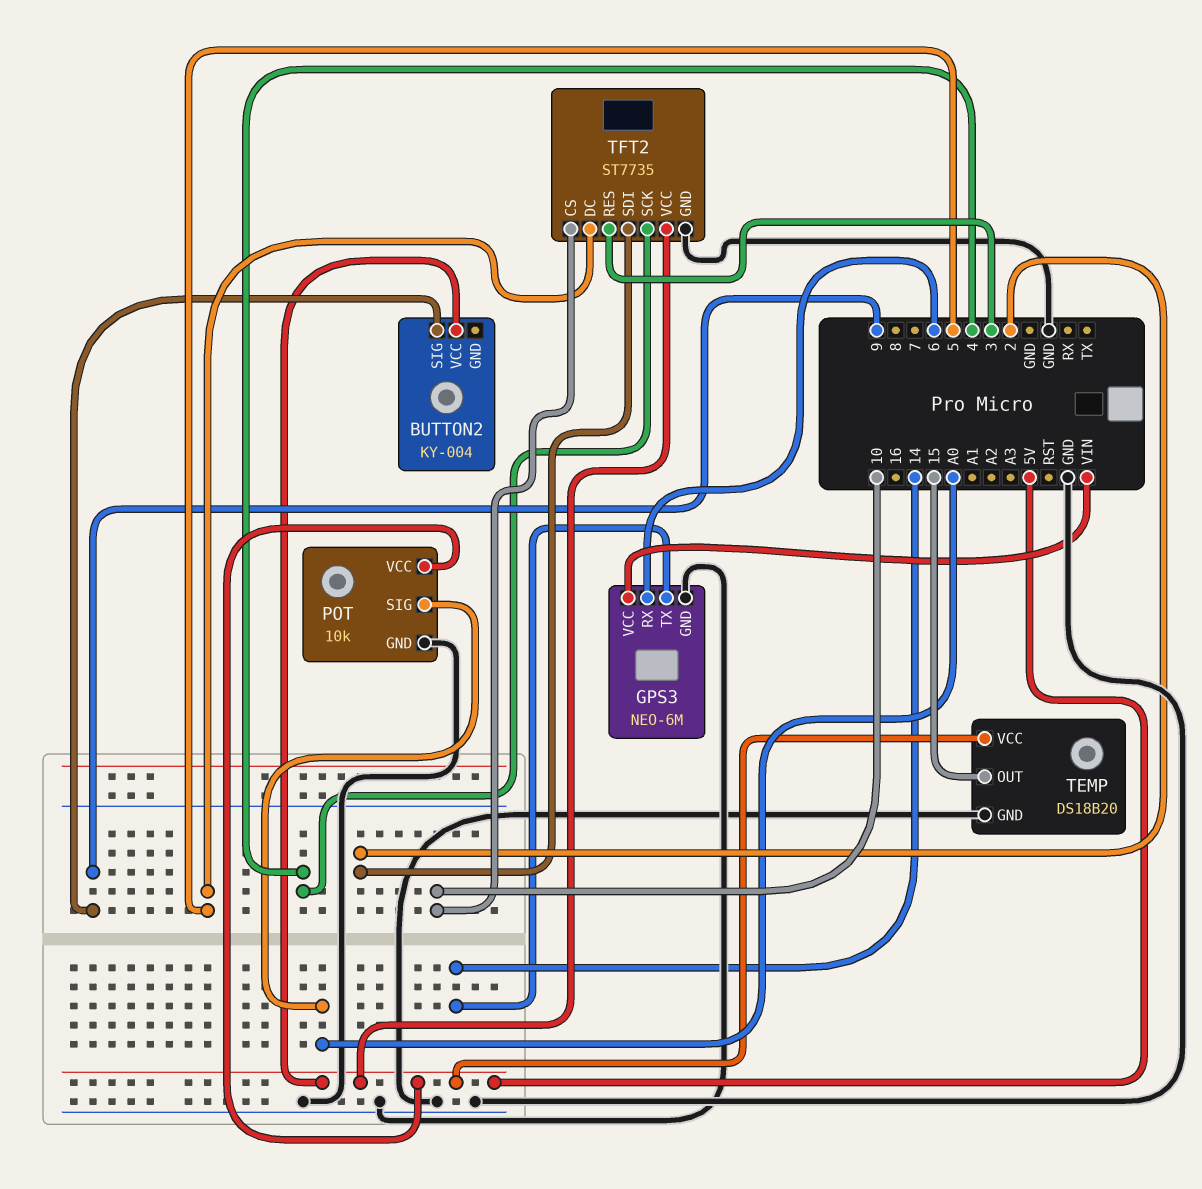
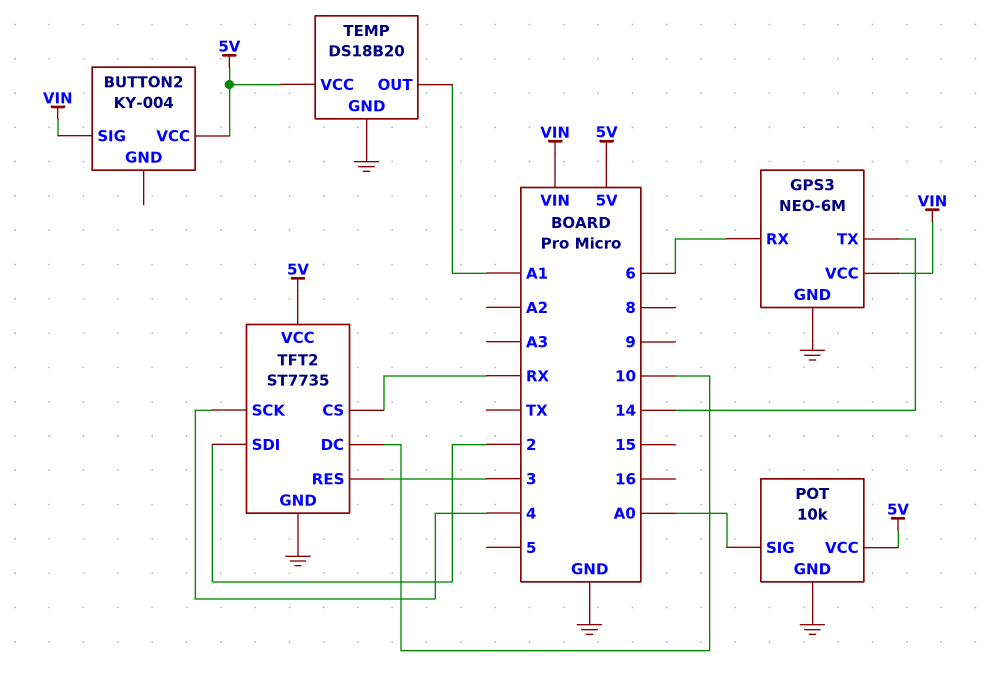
BUTTON2 pin SIG: 9 -> VIN
TEMP pin OUT: 15 -> A1
TFT2 pin CS: 10 -> RX
TFT2 pin DC: 5 -> 10

